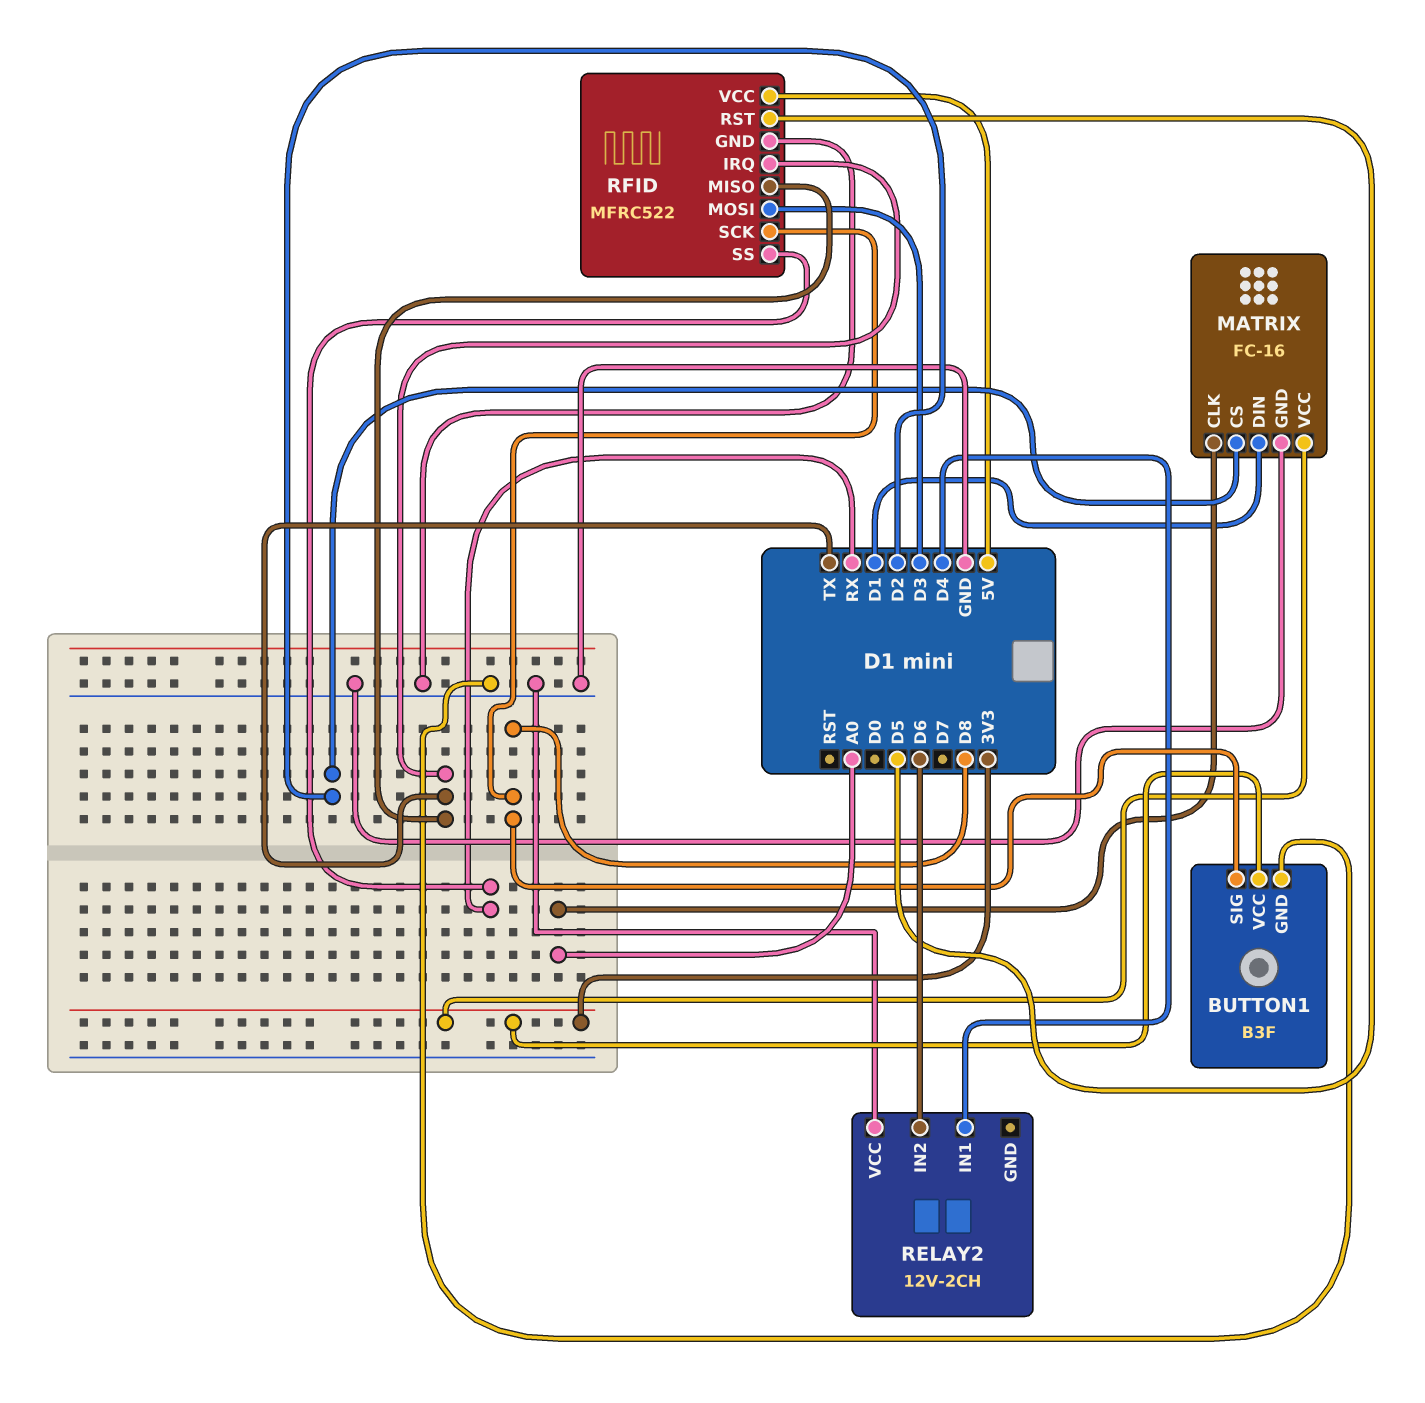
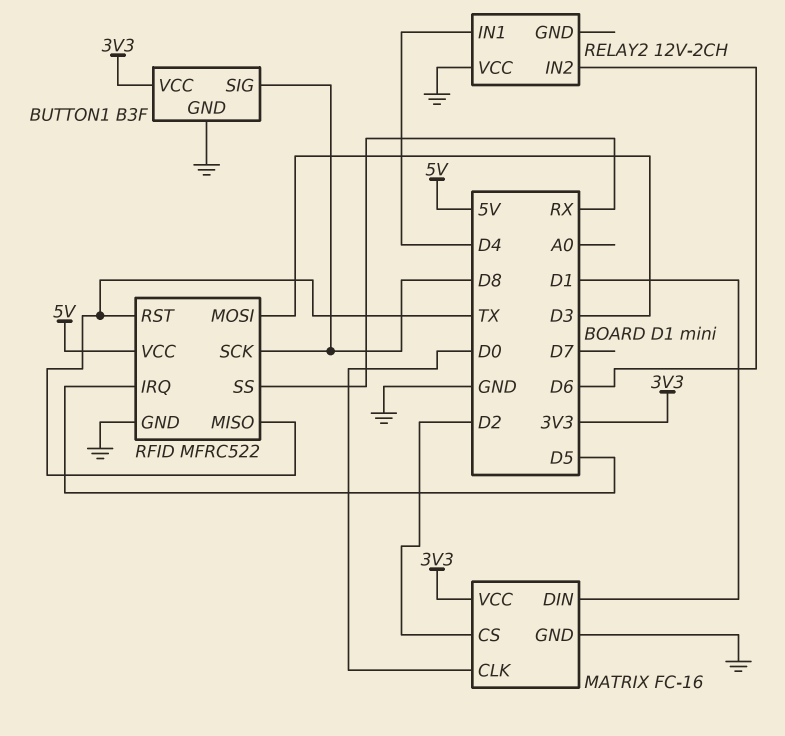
MATRIX pin CLK: A0 -> D0
RFID pin IRQ: TX -> D5
RFID pin RST: D5 -> TX

